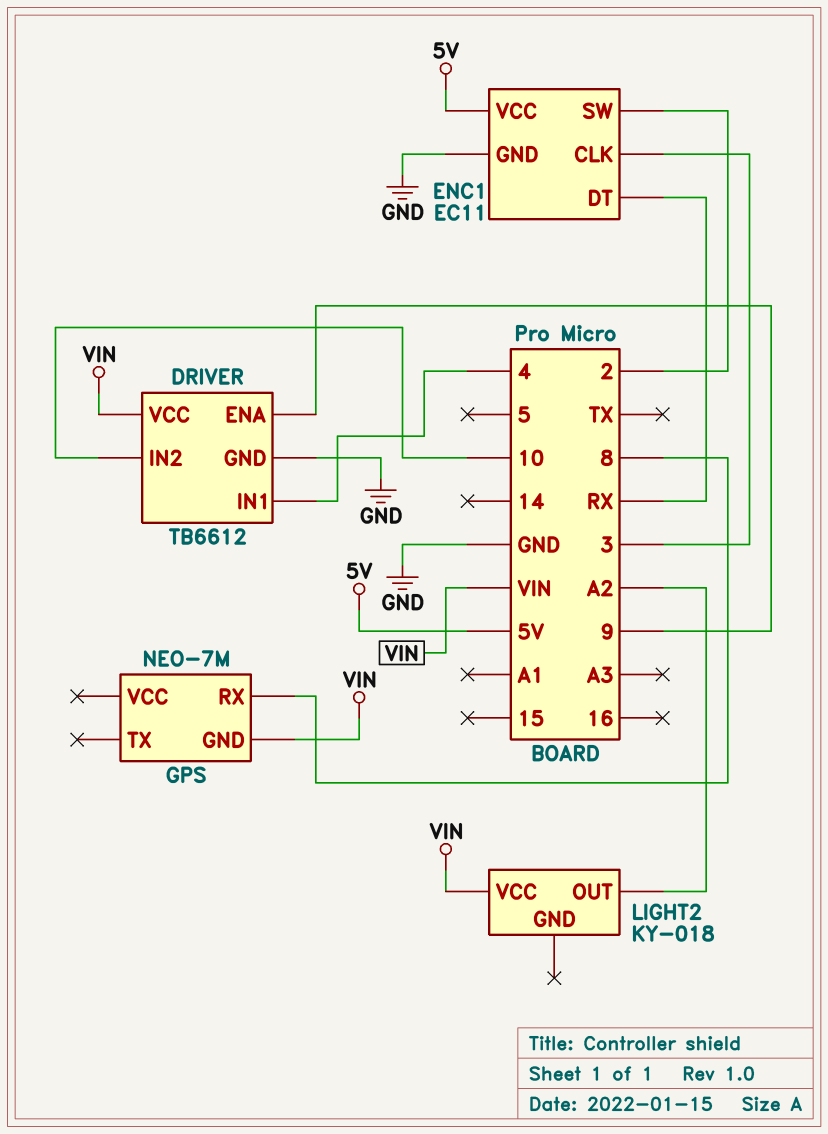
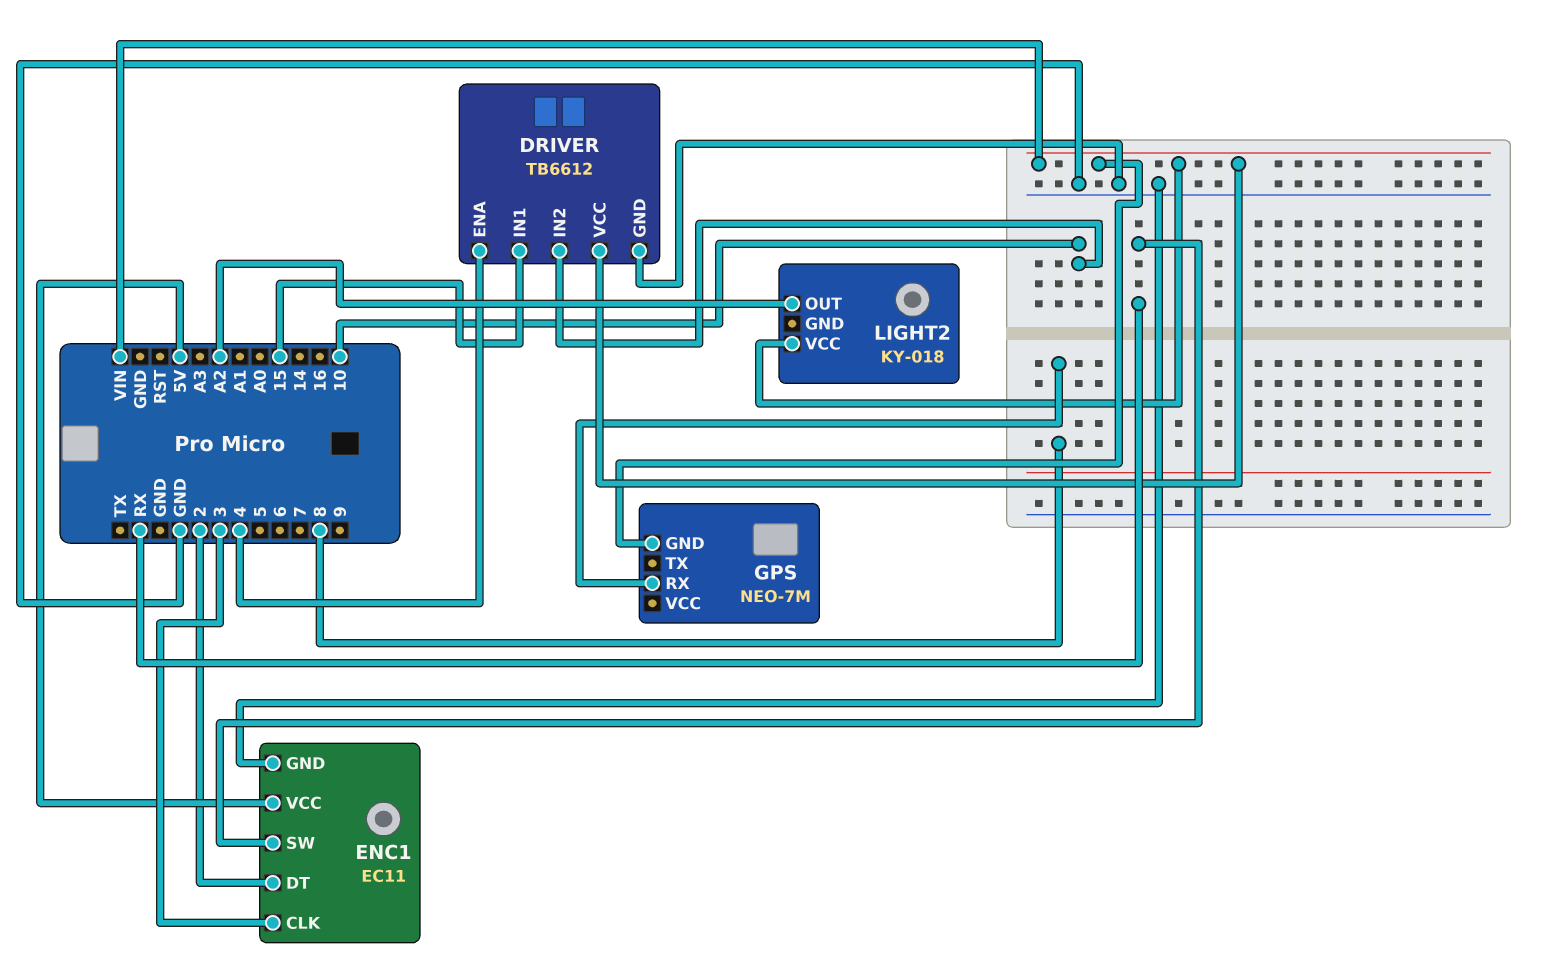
DRIVER pin ENA: 9 -> 4
DRIVER pin IN1: 4 -> 15
ENC1 pin DT: RX -> 2
ENC1 pin SW: 2 -> RX

